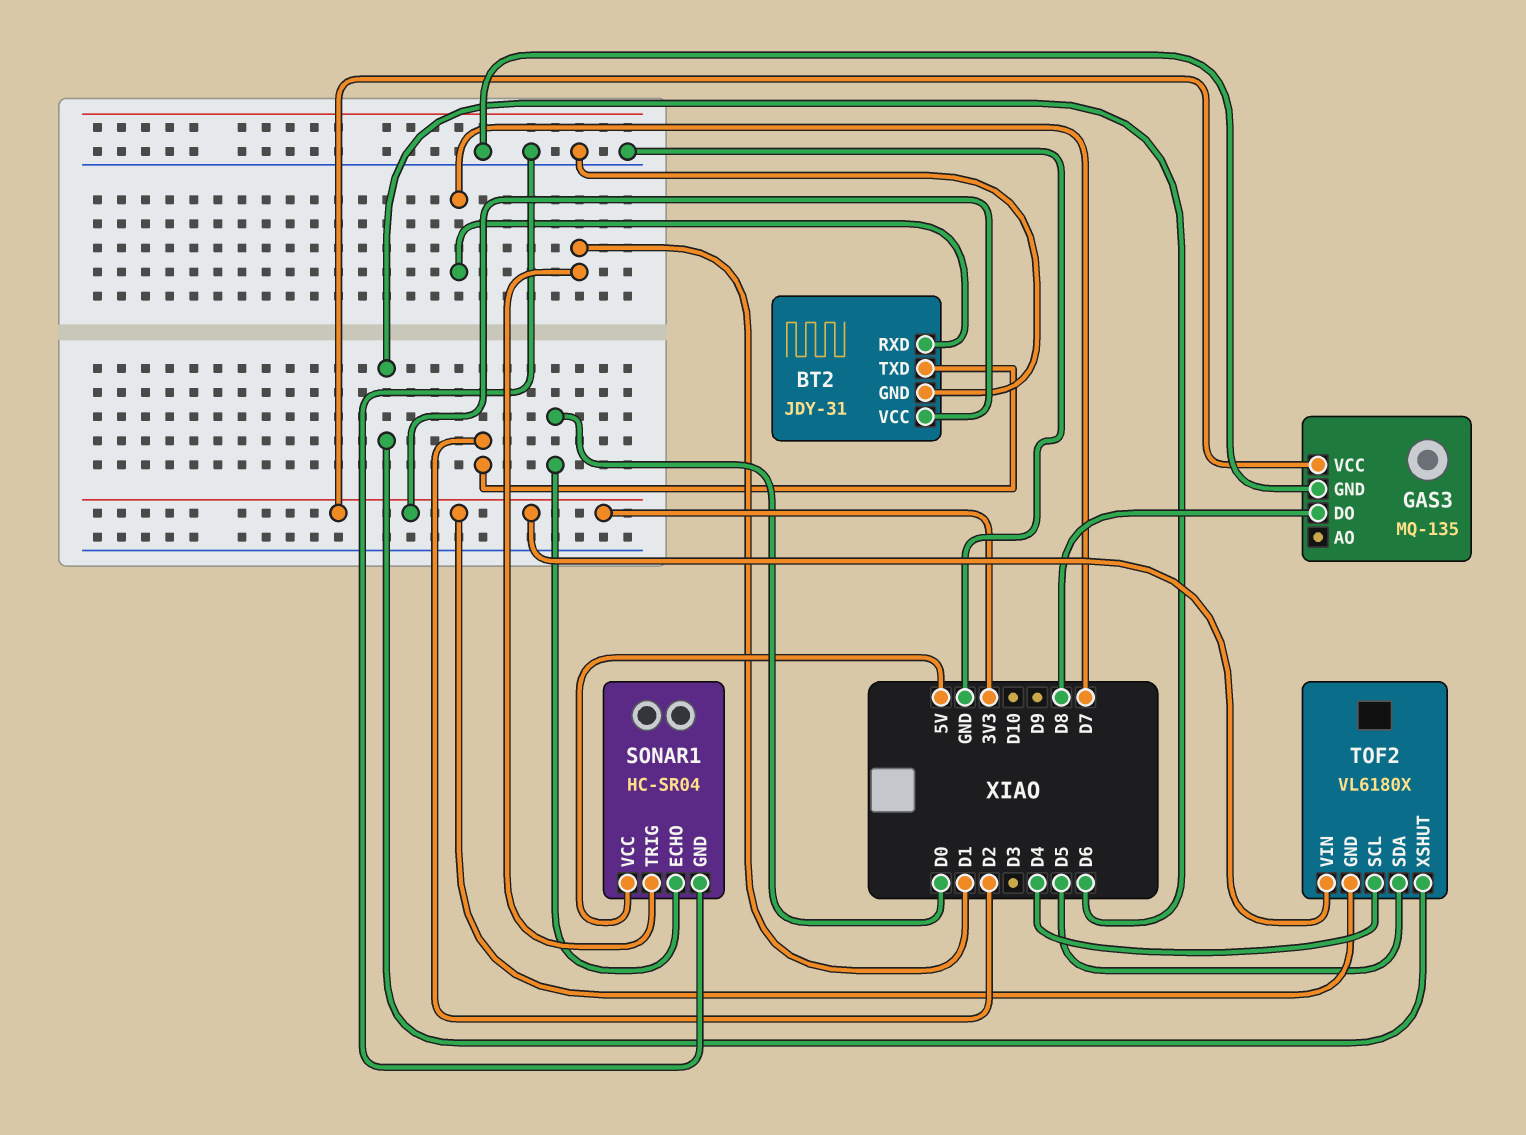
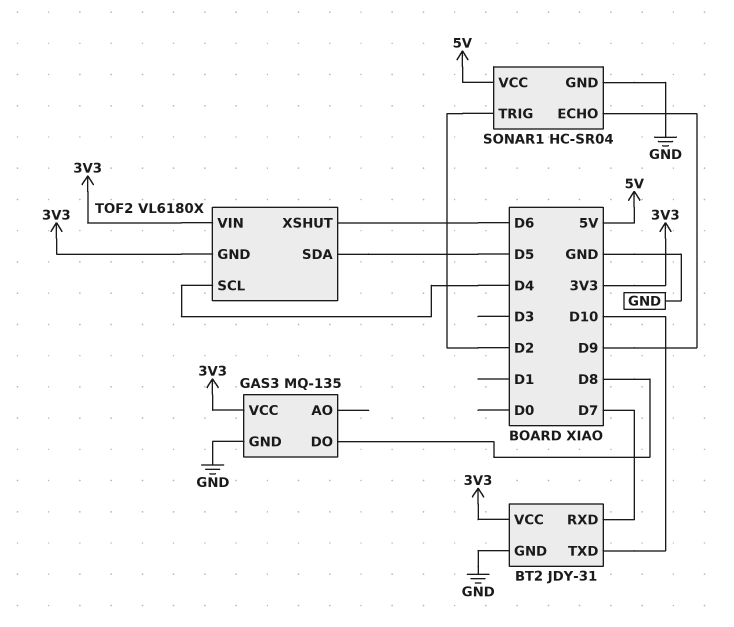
BT2 pin TXD: D2 -> D10
SONAR1 pin ECHO: D0 -> D9
SONAR1 pin TRIG: D1 -> D2

